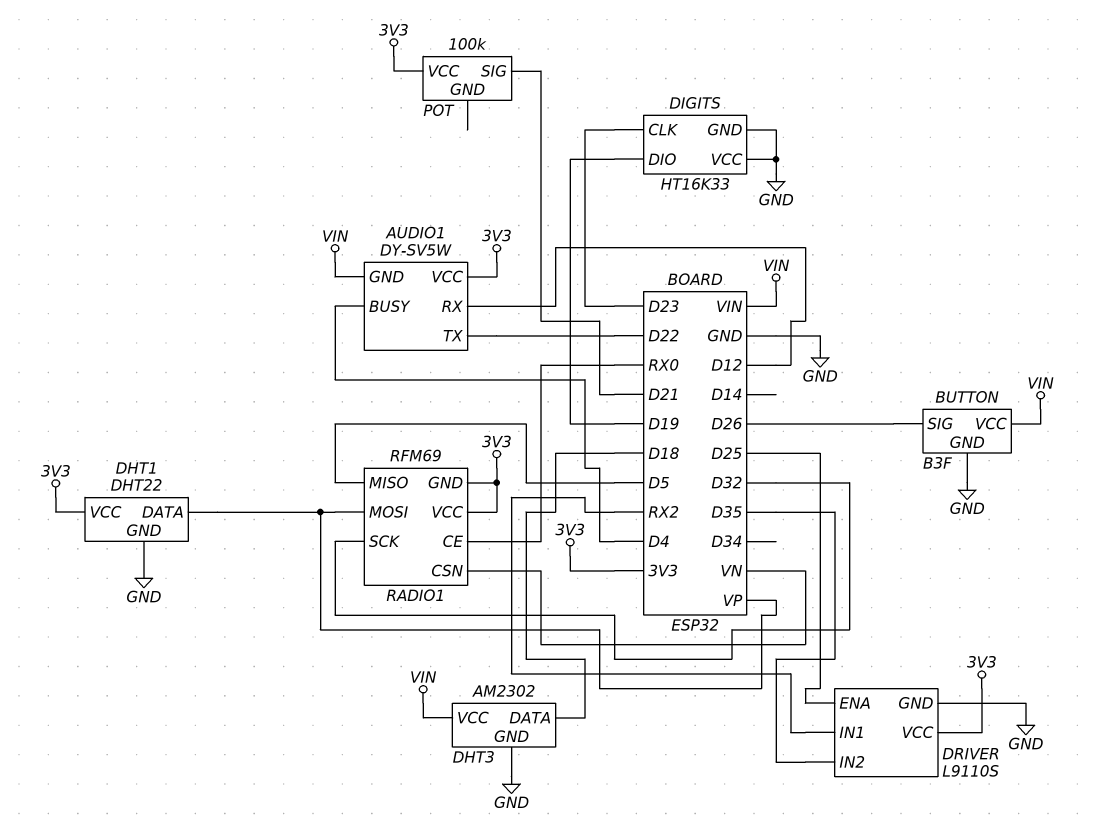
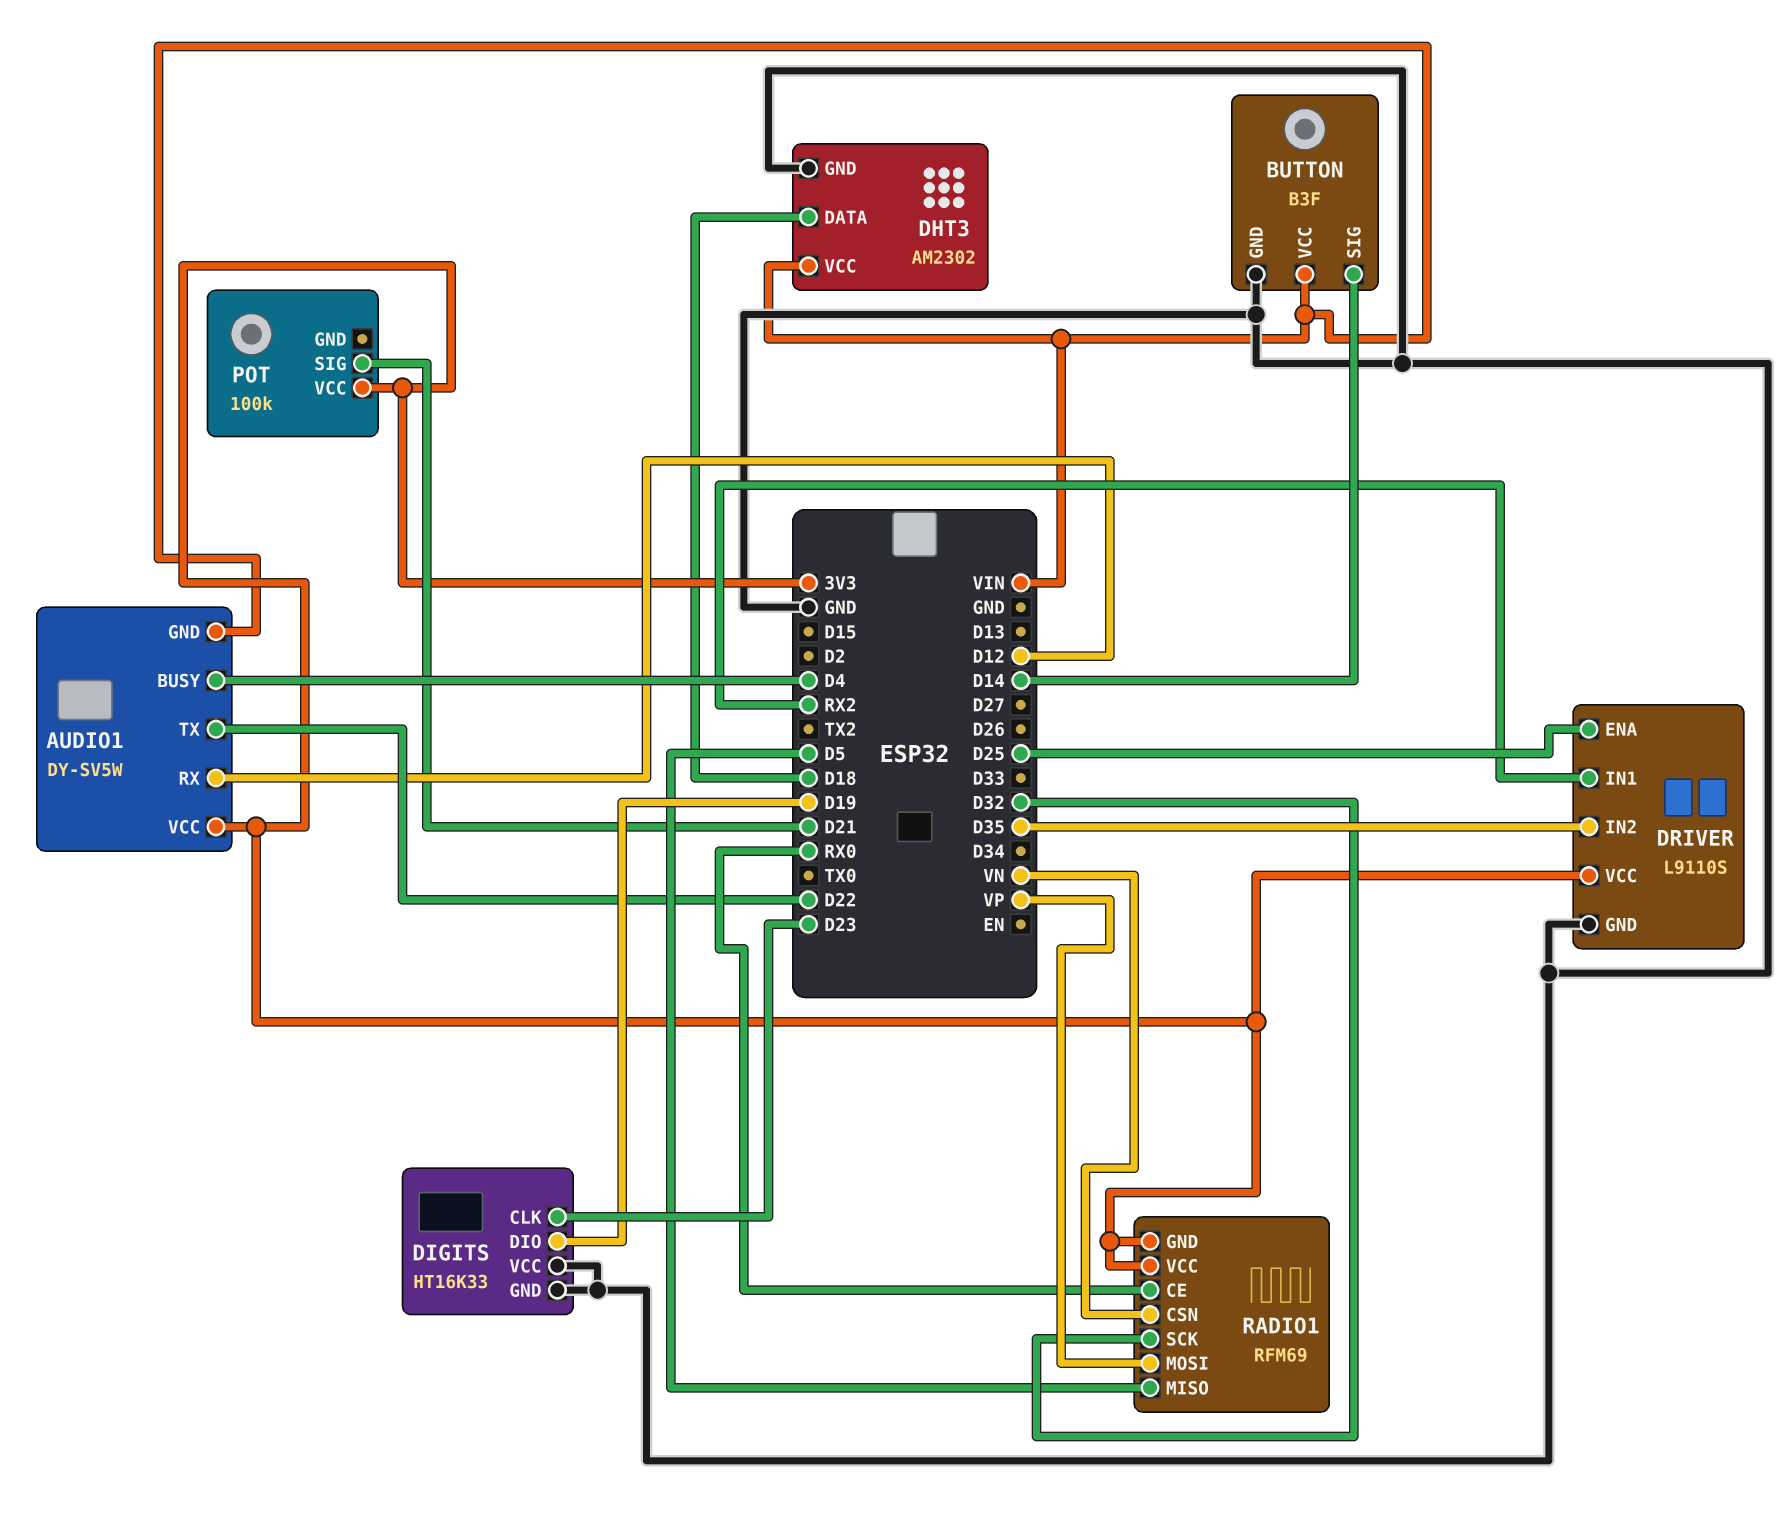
BUTTON pin SIG: D26 -> D14
DHT1: DHT22 -> none
DHT1 pin DATA: VP -> none
DHT1 pin GND: GND -> none
DHT1 pin VCC: 3V3 -> none

